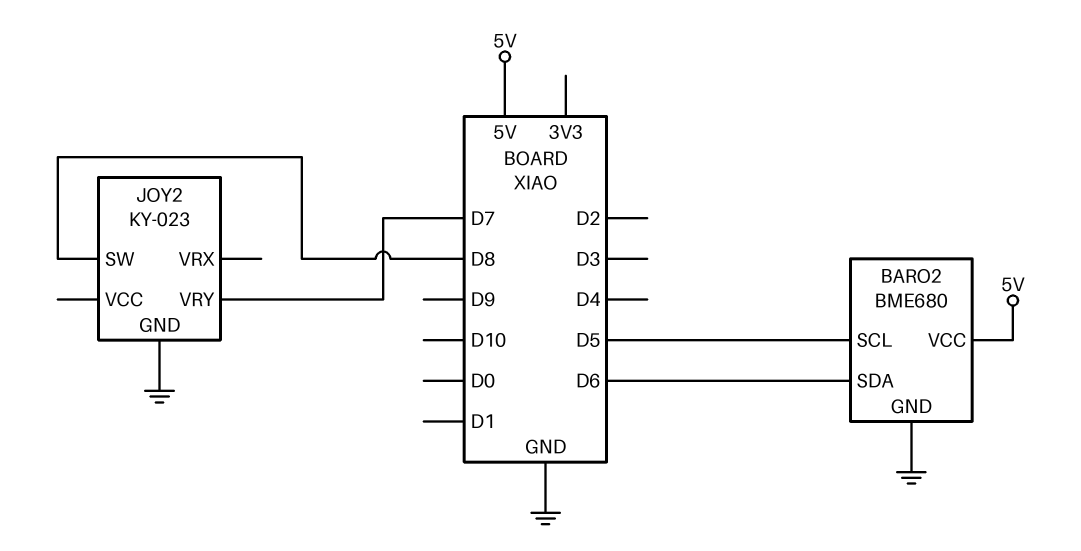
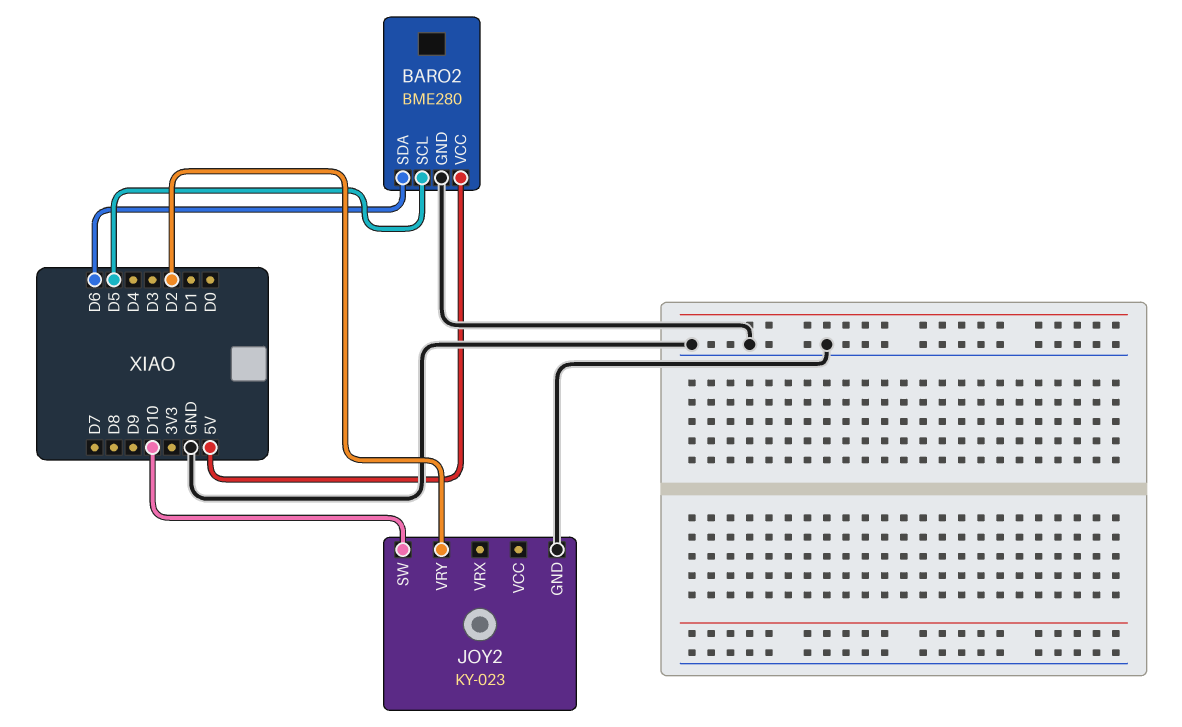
BARO2: BME680 -> BME280
JOY2 pin SW: D8 -> D10
JOY2 pin VRY: D7 -> D2

